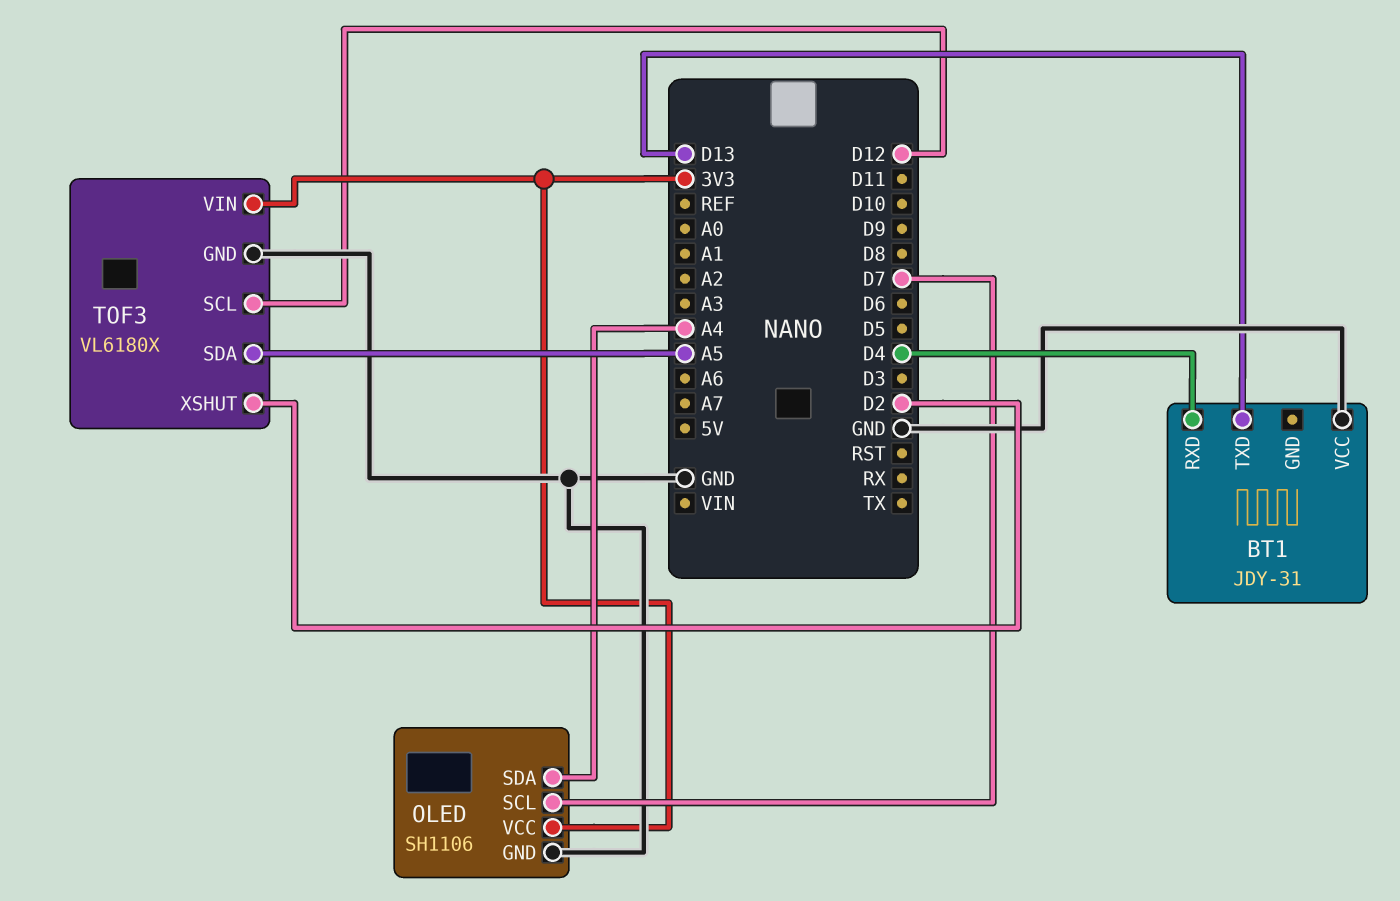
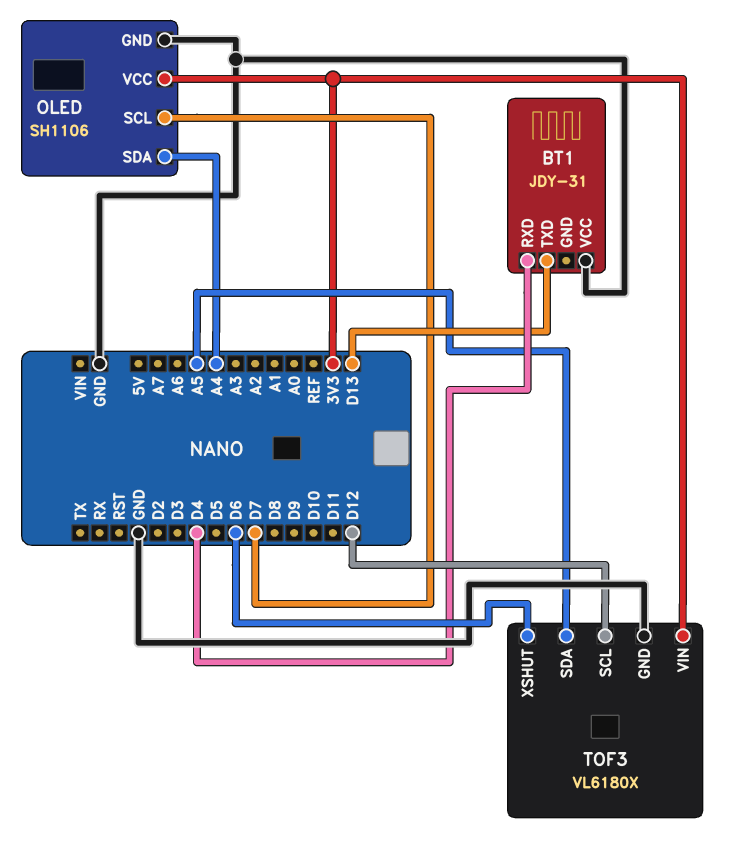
TOF3 pin XSHUT: D2 -> D6

